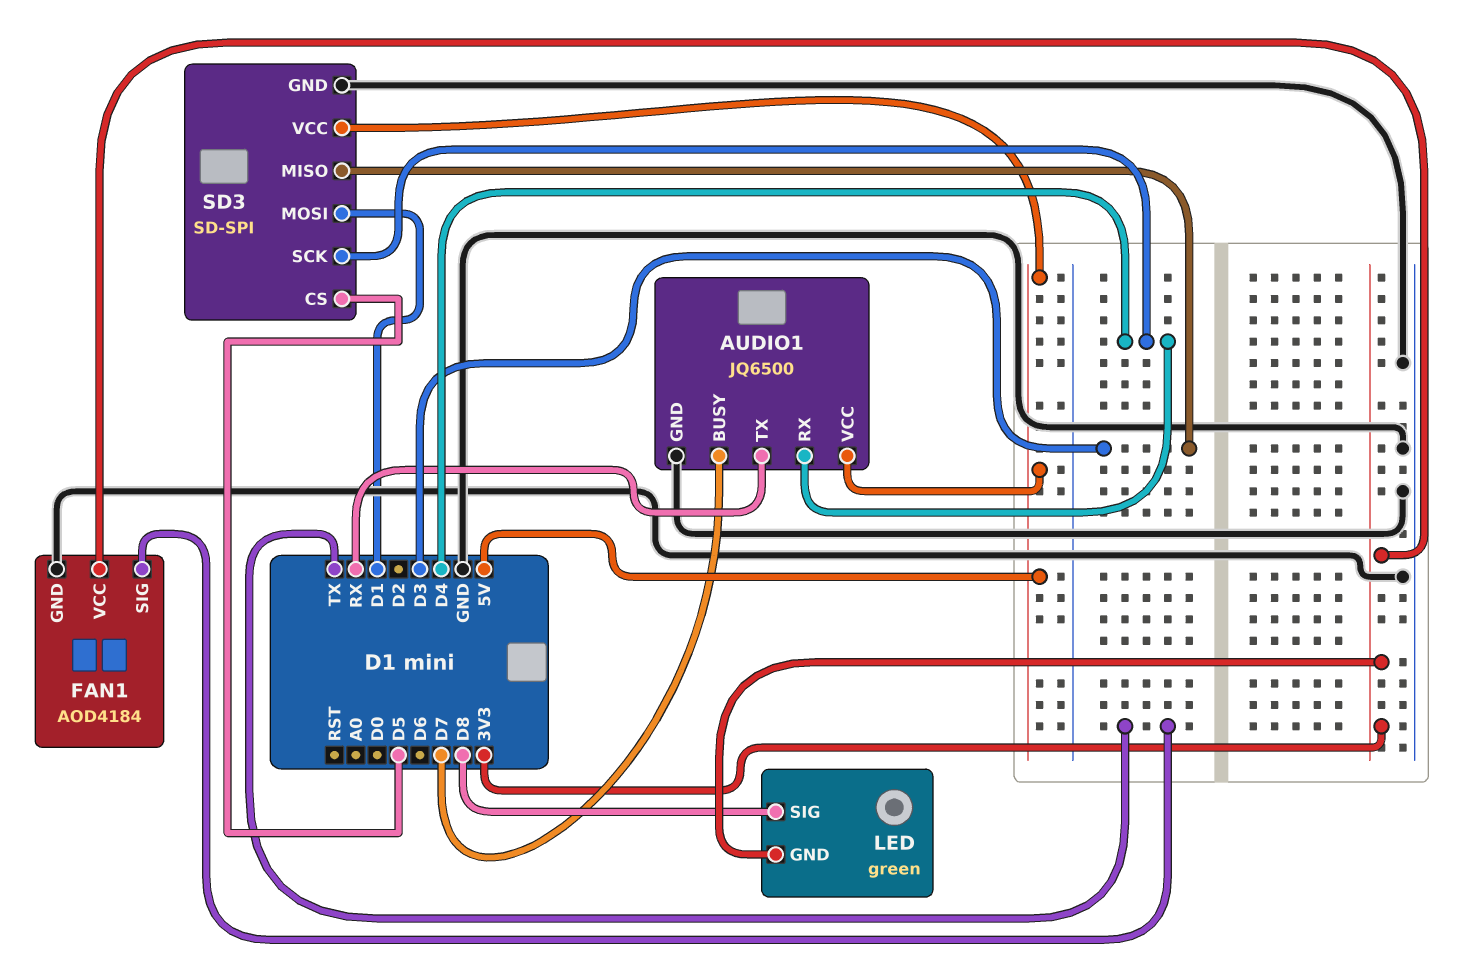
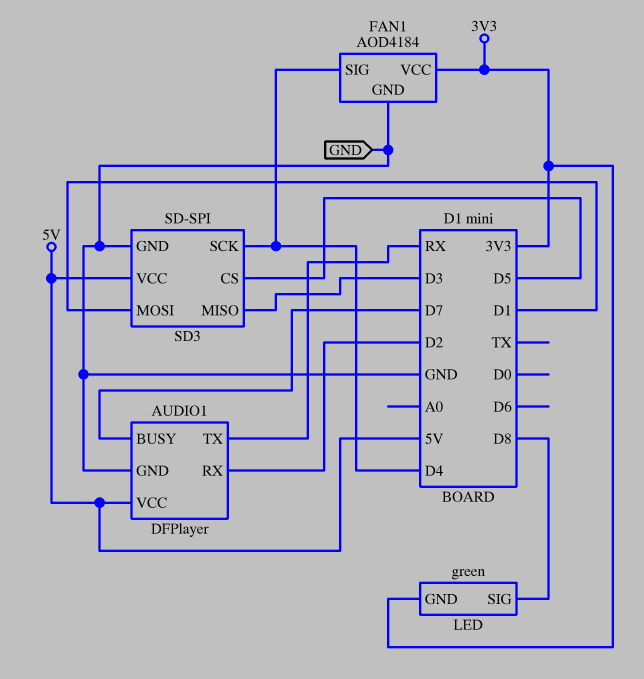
AUDIO1: JQ6500 -> DFPlayer
AUDIO1 pin RX: D4 -> D2
FAN1 pin SIG: TX -> D4

